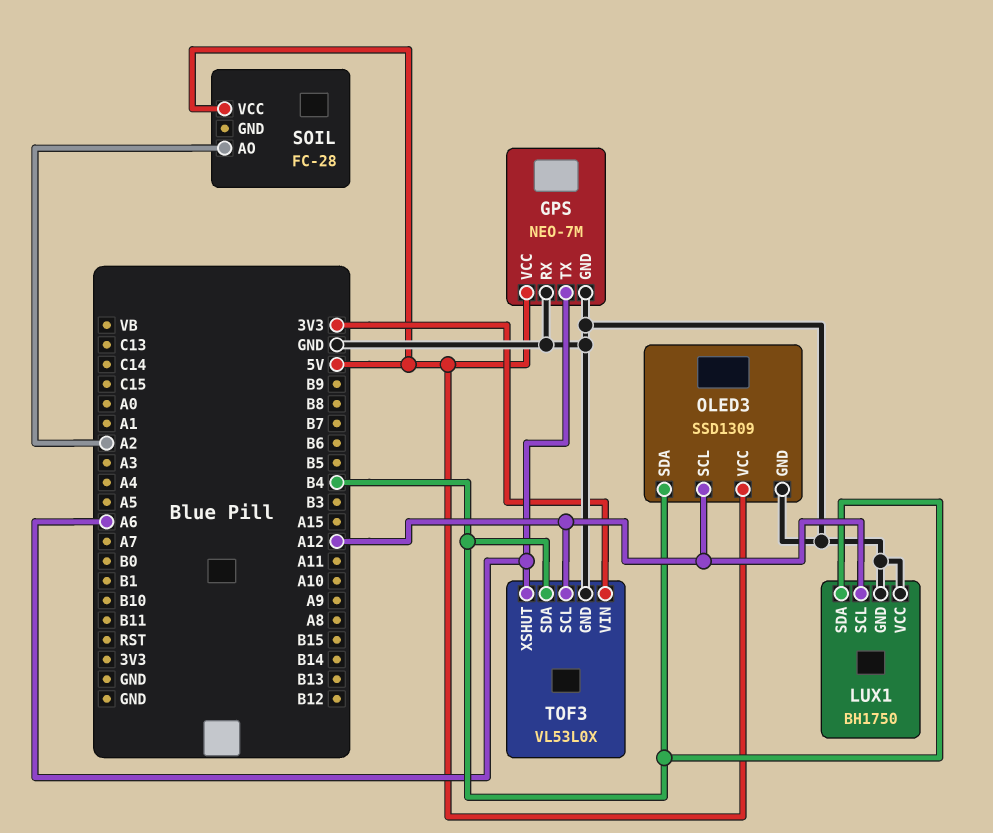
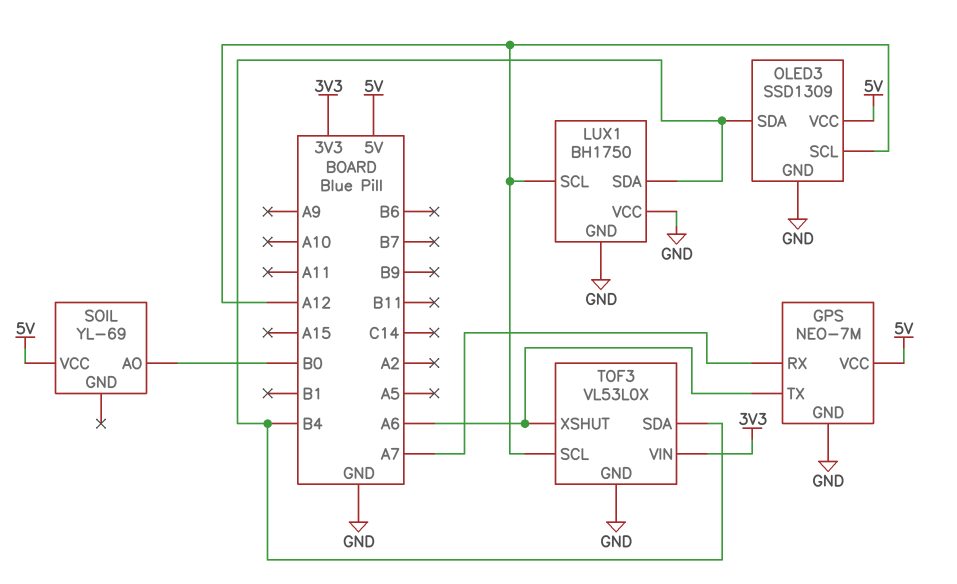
GPS pin RX: GND -> A7
SOIL: FC-28 -> YL-69
SOIL pin AO: A2 -> B0

